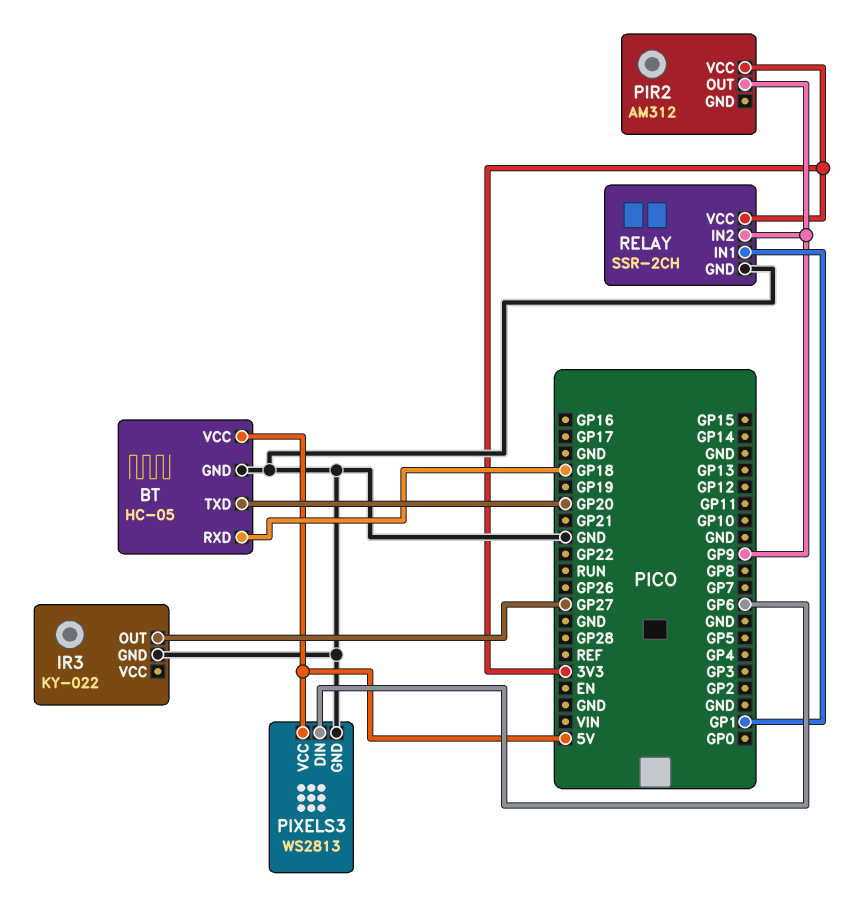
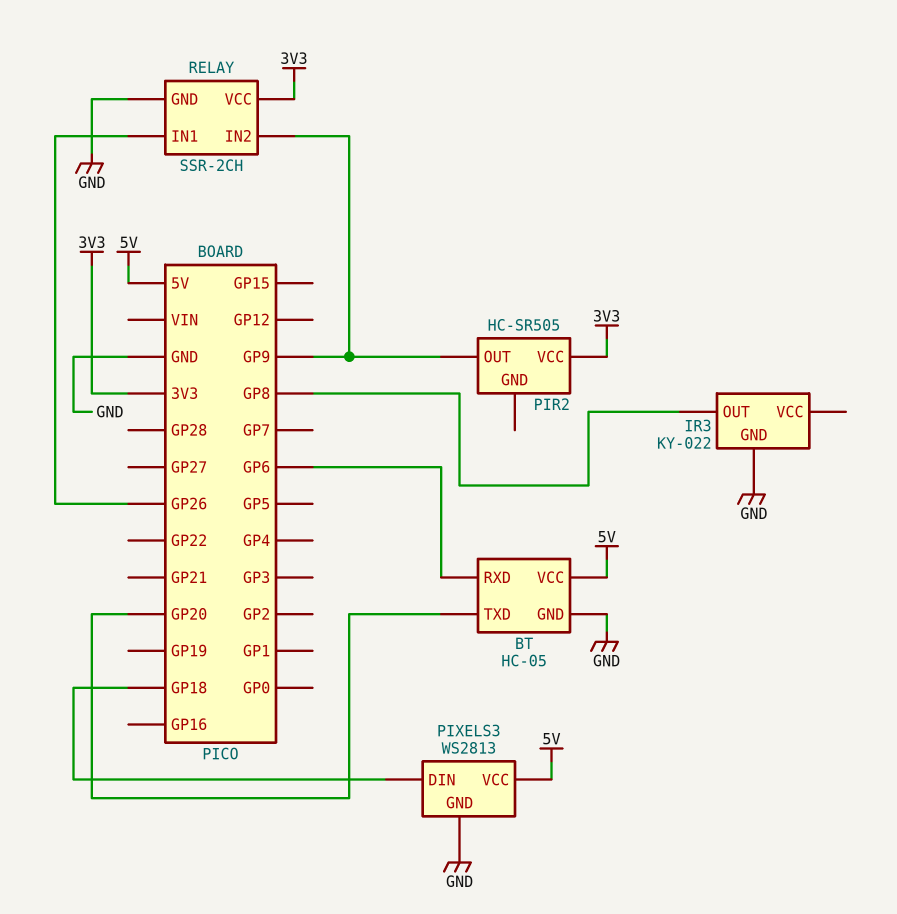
BT pin RXD: GP18 -> GP6
IR3 pin OUT: GP27 -> GP8
PIR2: AM312 -> HC-SR505
PIXELS3 pin DIN: GP6 -> GP18
RELAY pin IN1: GP1 -> GP26

